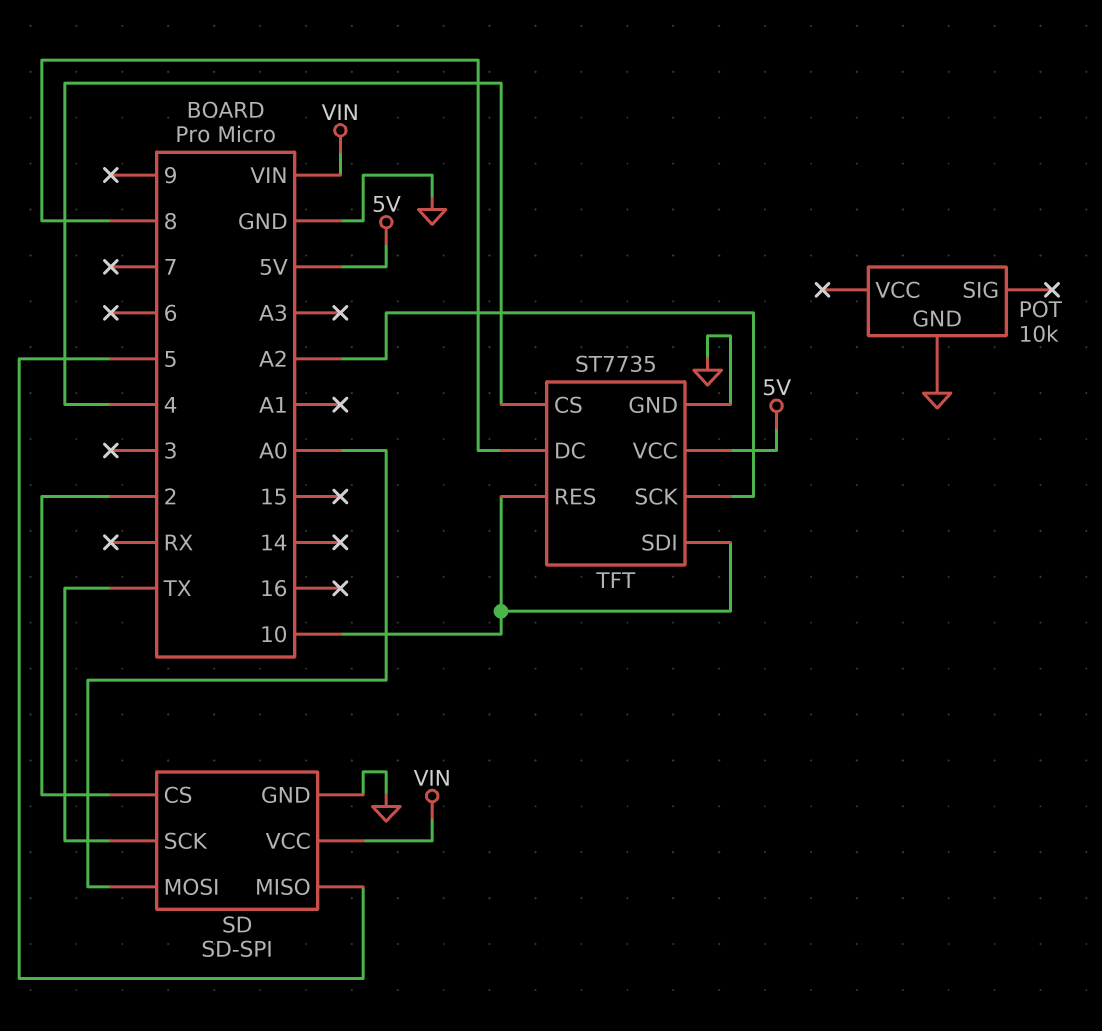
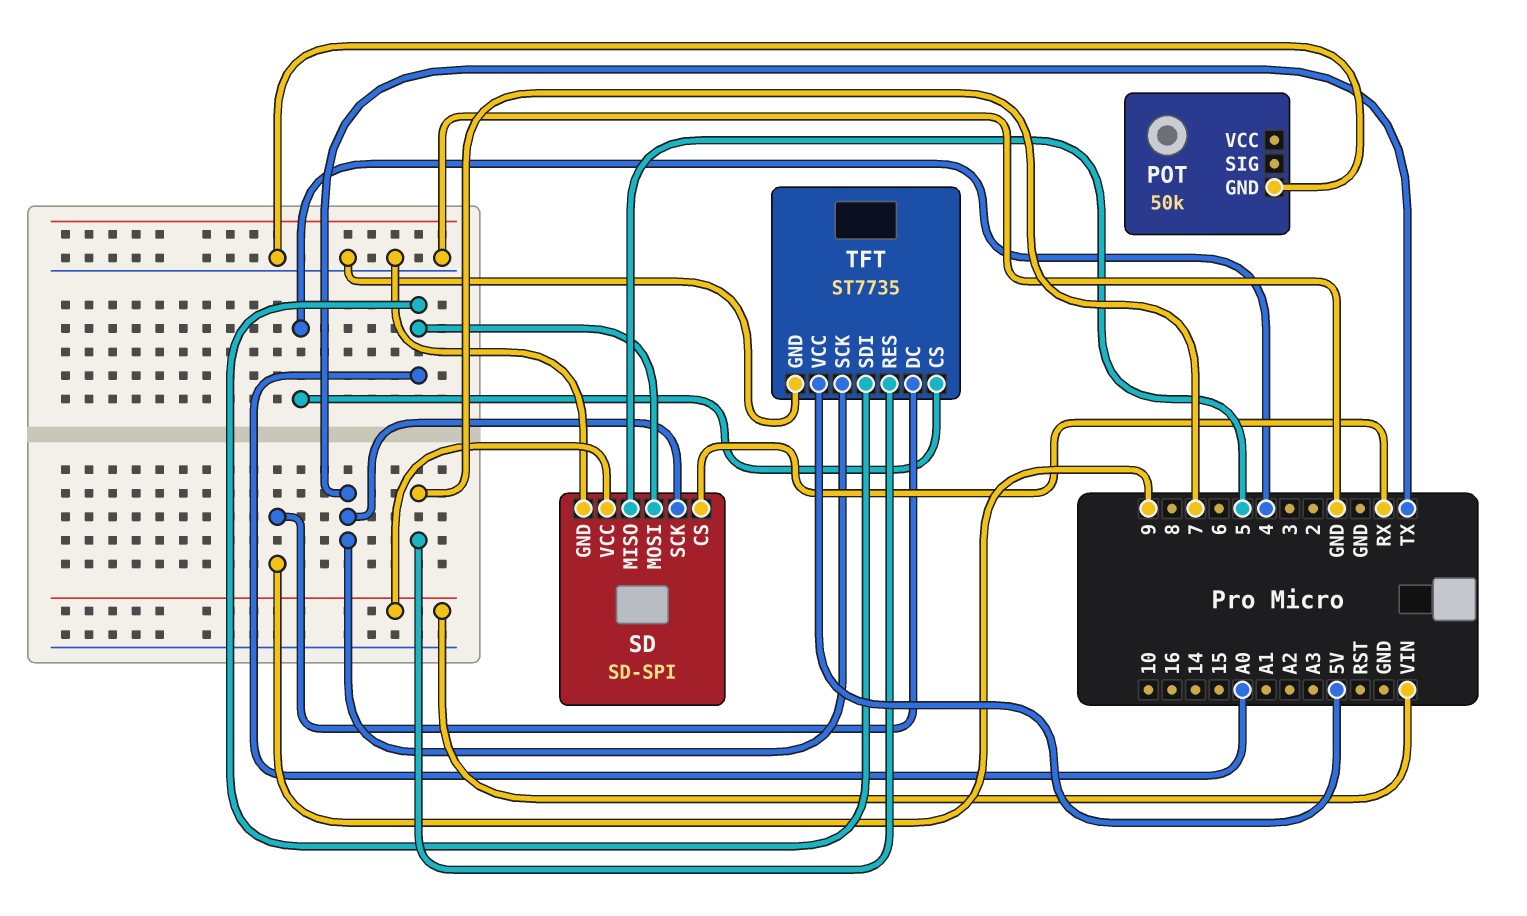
POT: 10k -> 50k
SD pin CS: 2 -> RX
TFT pin DC: 8 -> 9
TFT pin RES: 10 -> 7
TFT pin SCK: A2 -> TX
TFT pin SDI: 10 -> A0

